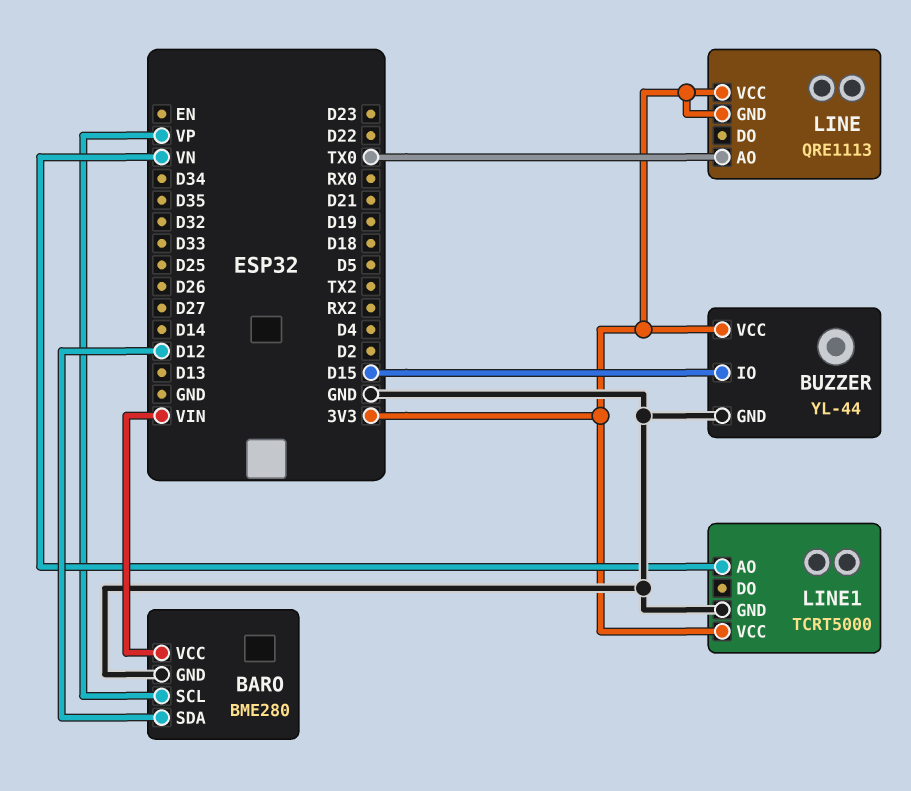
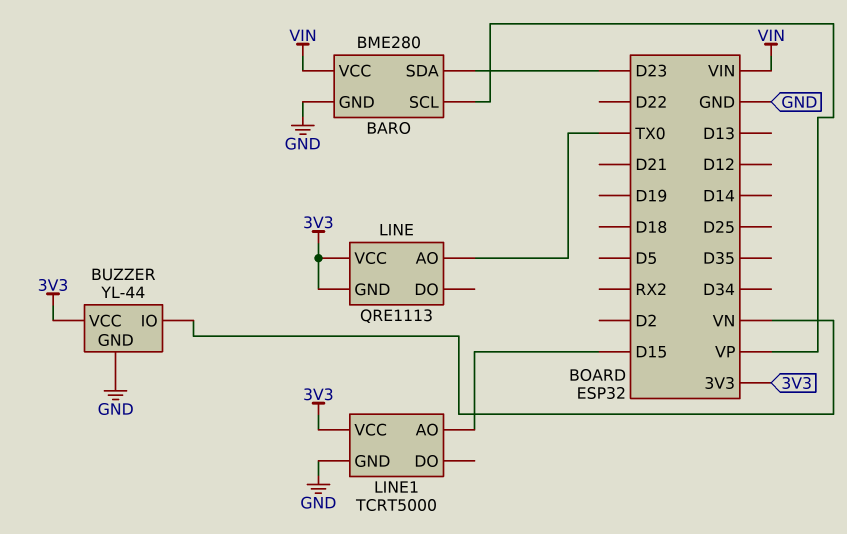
BARO pin SDA: D12 -> D23
BUZZER pin IO: D15 -> VN
LINE1 pin AO: VN -> D15

